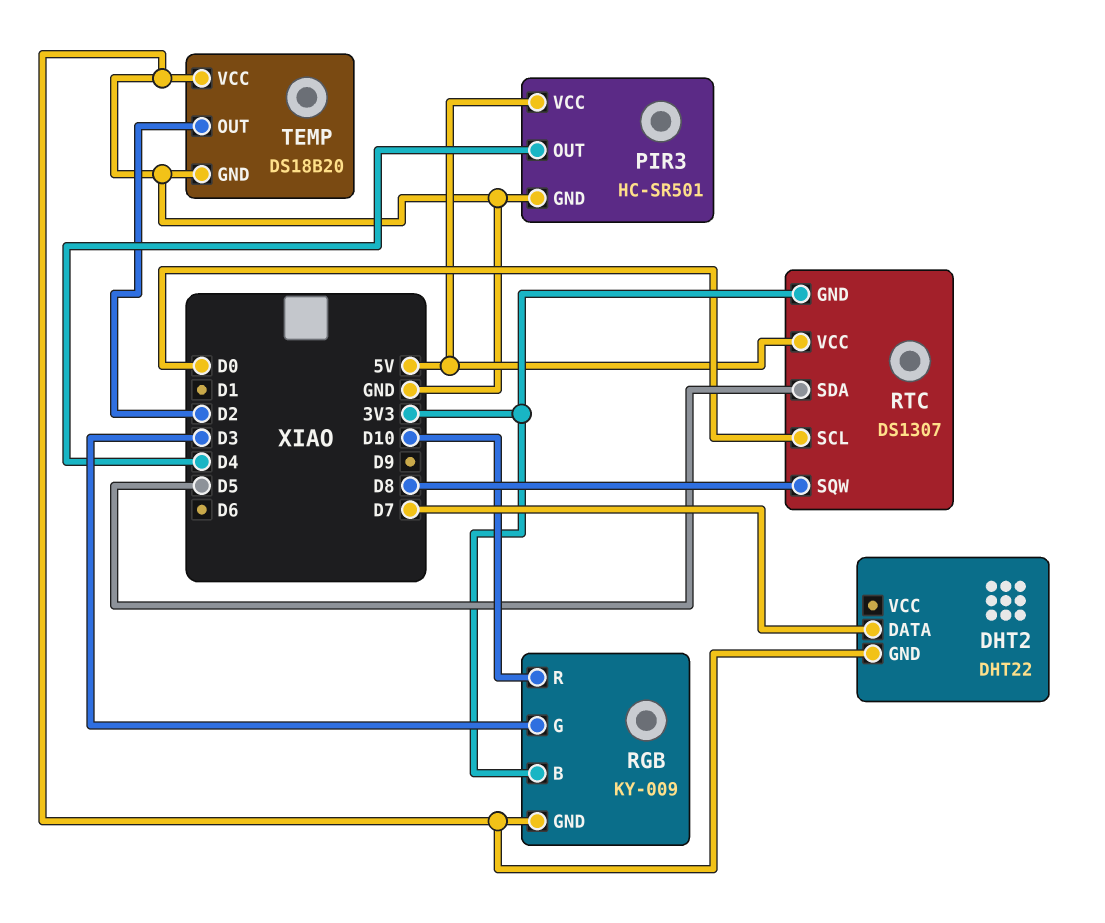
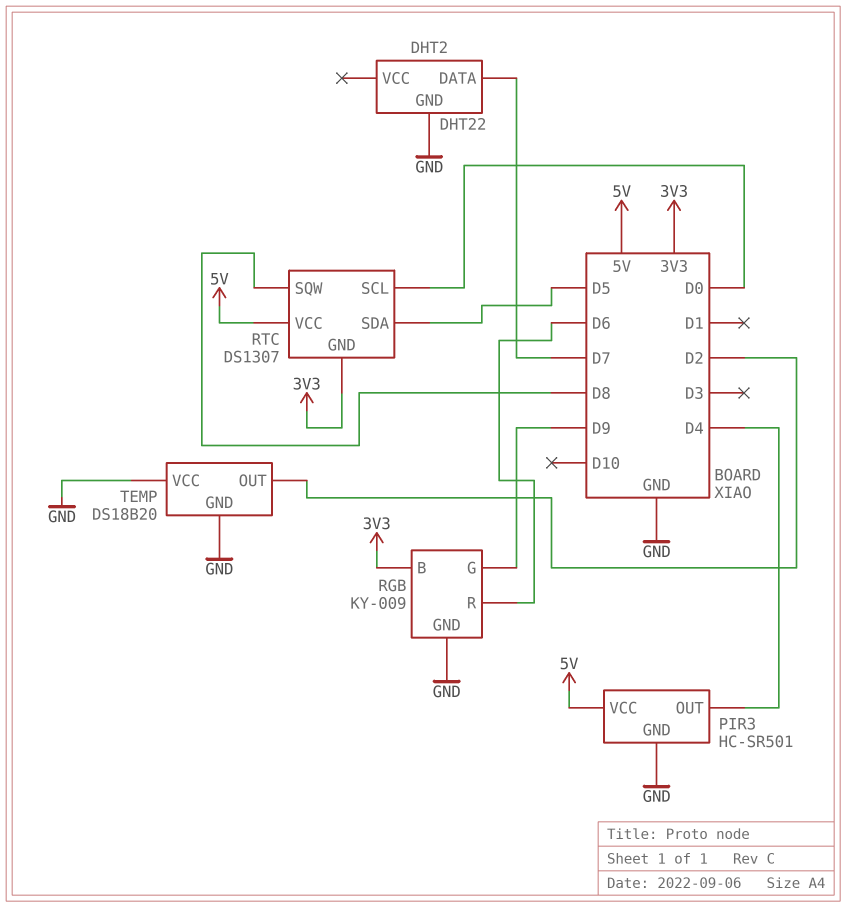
RGB pin G: D3 -> D9
RGB pin R: D10 -> D6

